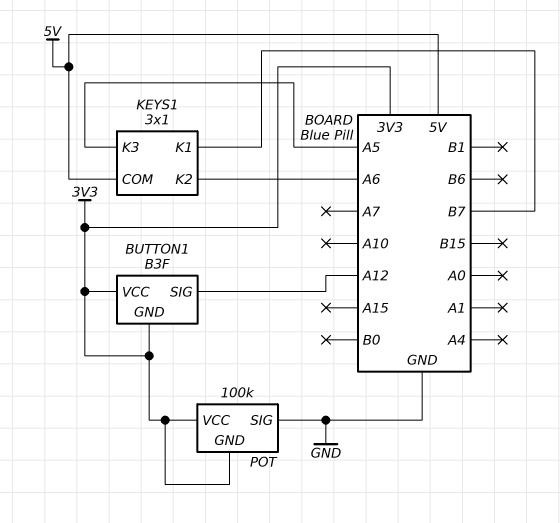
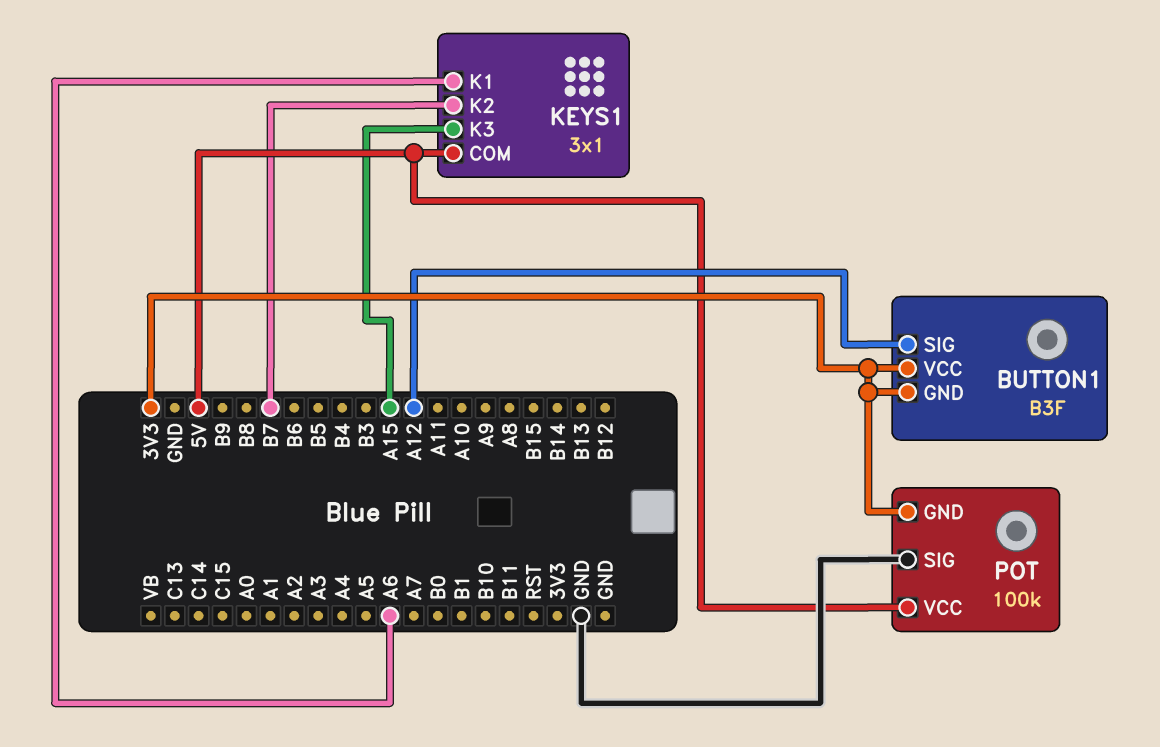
KEYS1 pin K1: B7 -> A6
KEYS1 pin K2: A6 -> B7
KEYS1 pin K3: A5 -> A15
POT pin VCC: 3V3 -> 5V

